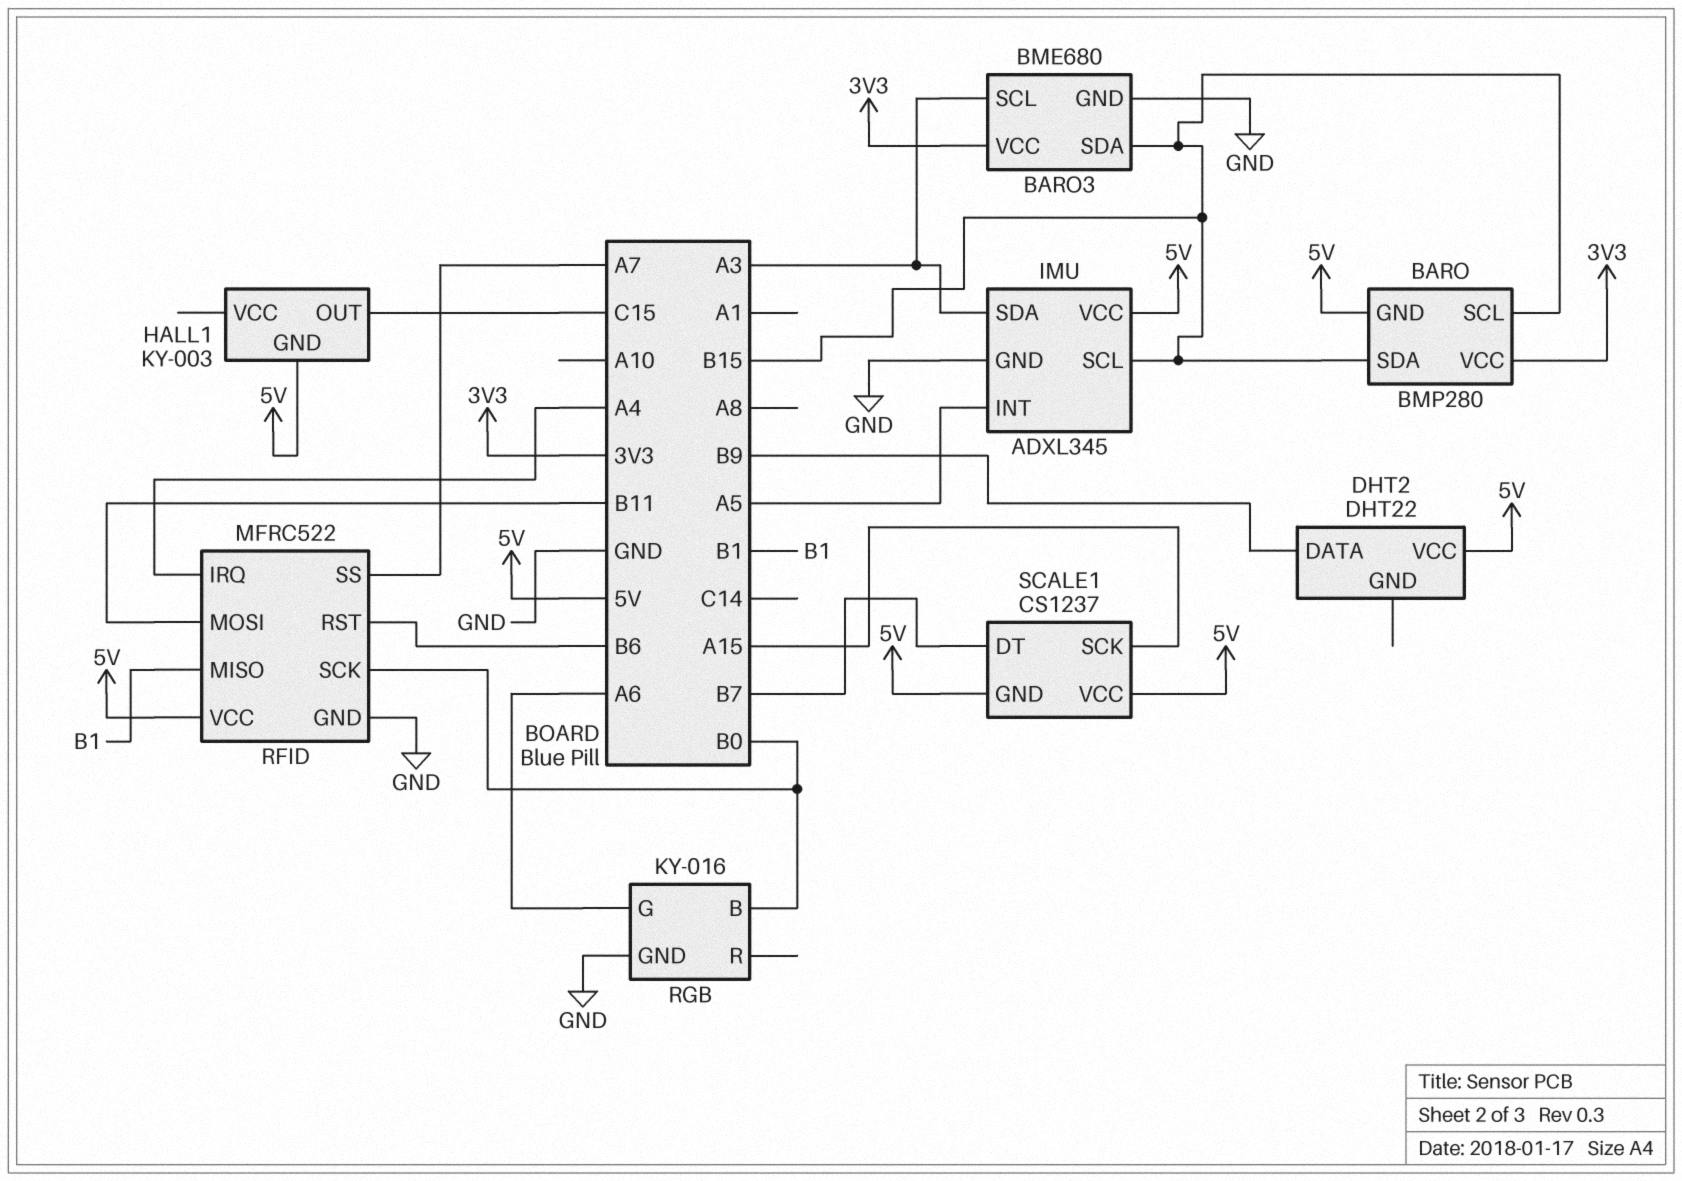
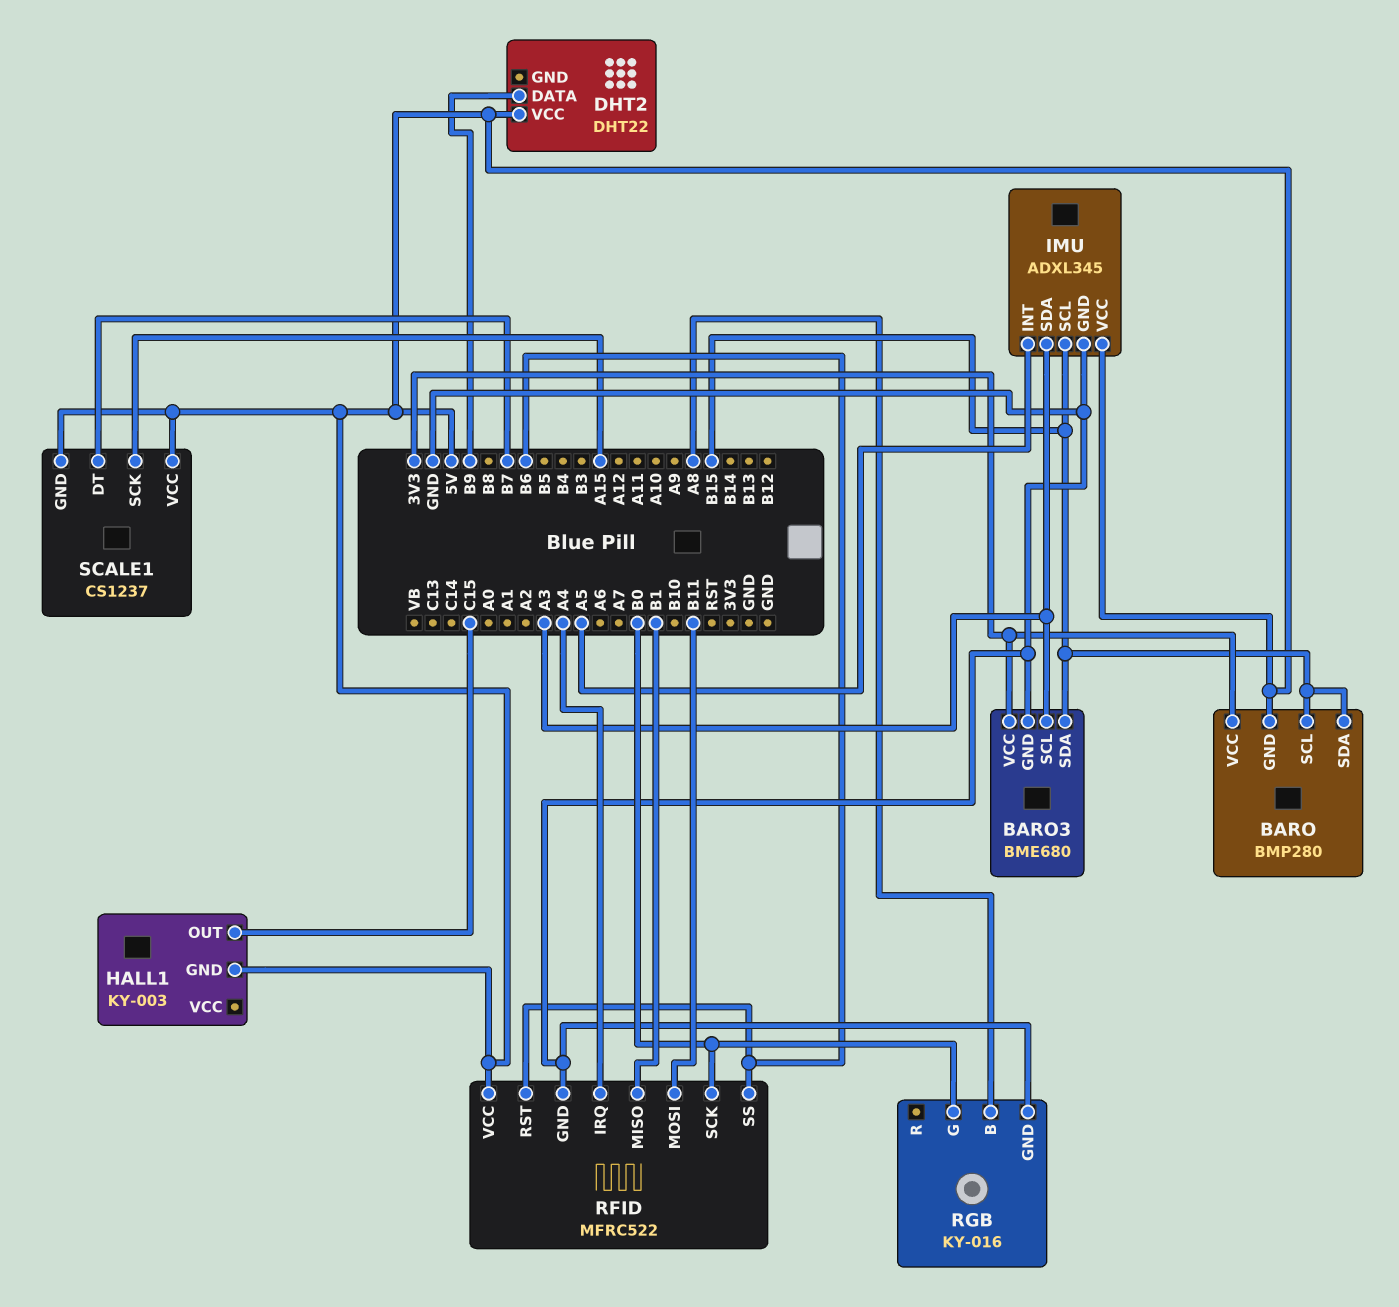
RFID pin SS: A7 -> B6
RGB pin B: B0 -> A8
RGB pin G: A6 -> B0

